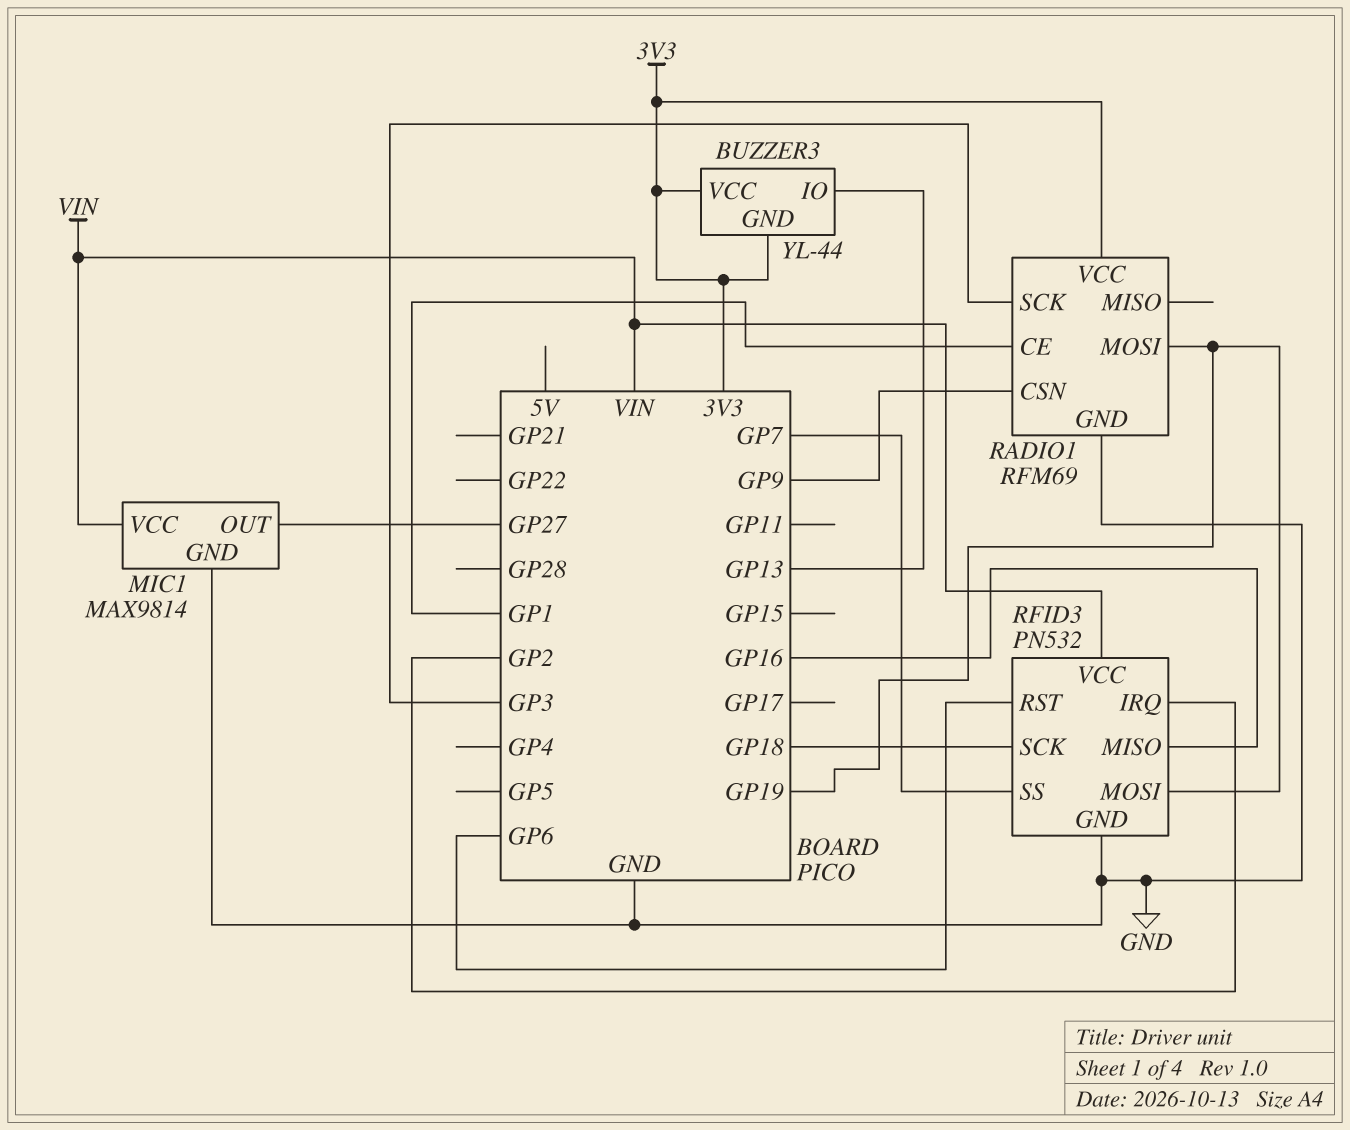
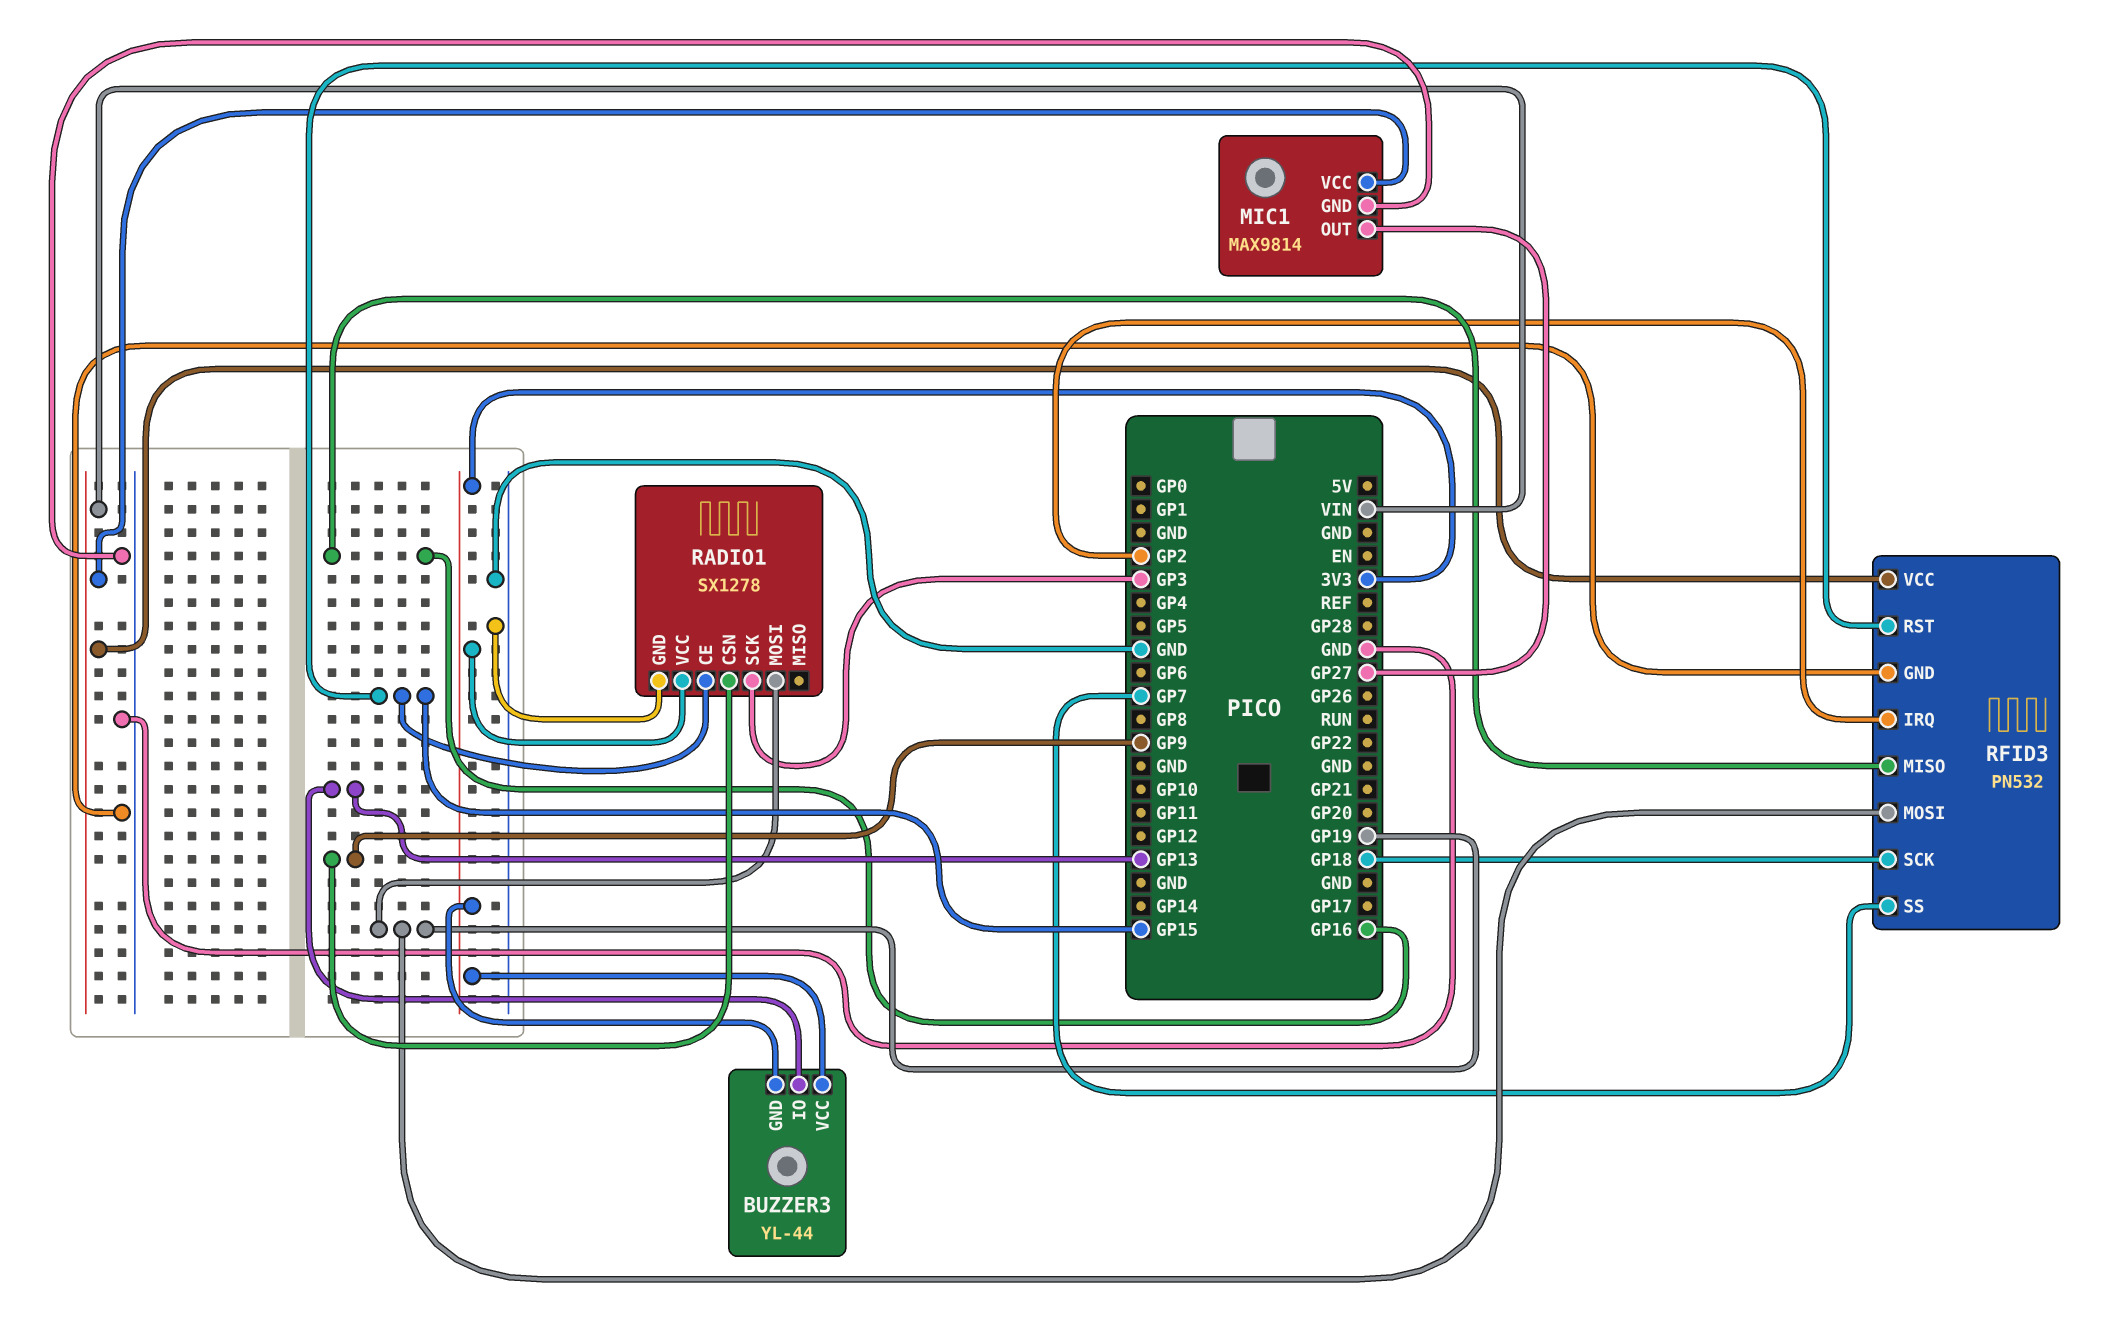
RADIO1: RFM69 -> SX1278
RADIO1 pin CE: GP1 -> GP15
RFID3 pin RST: GP6 -> GP15

